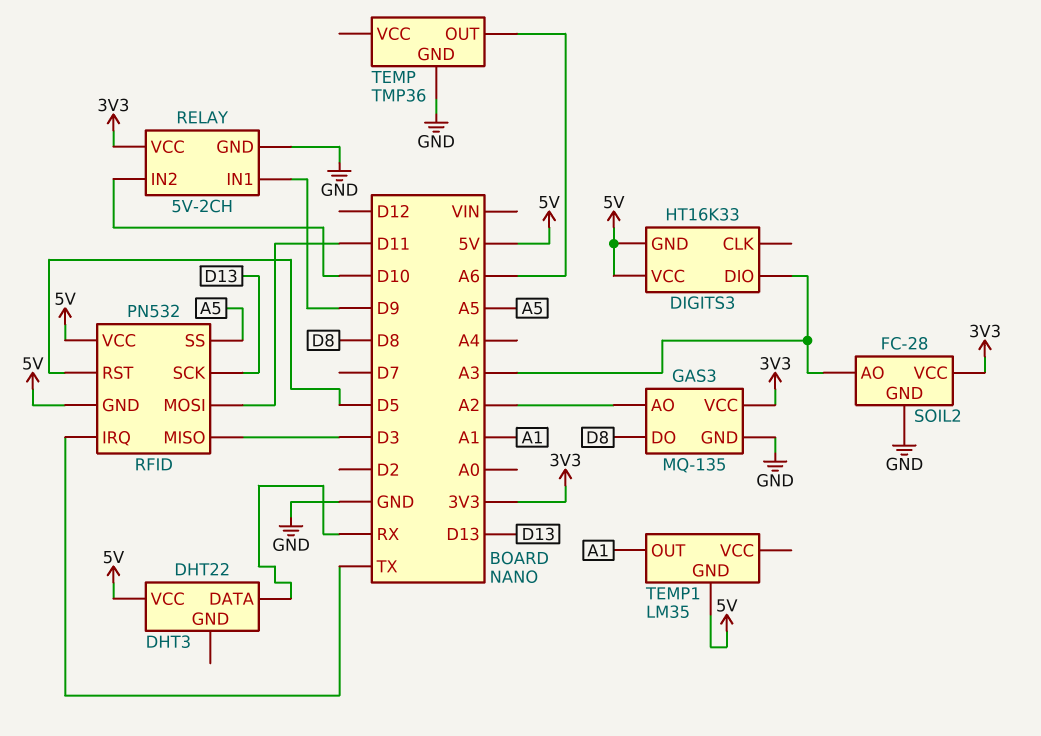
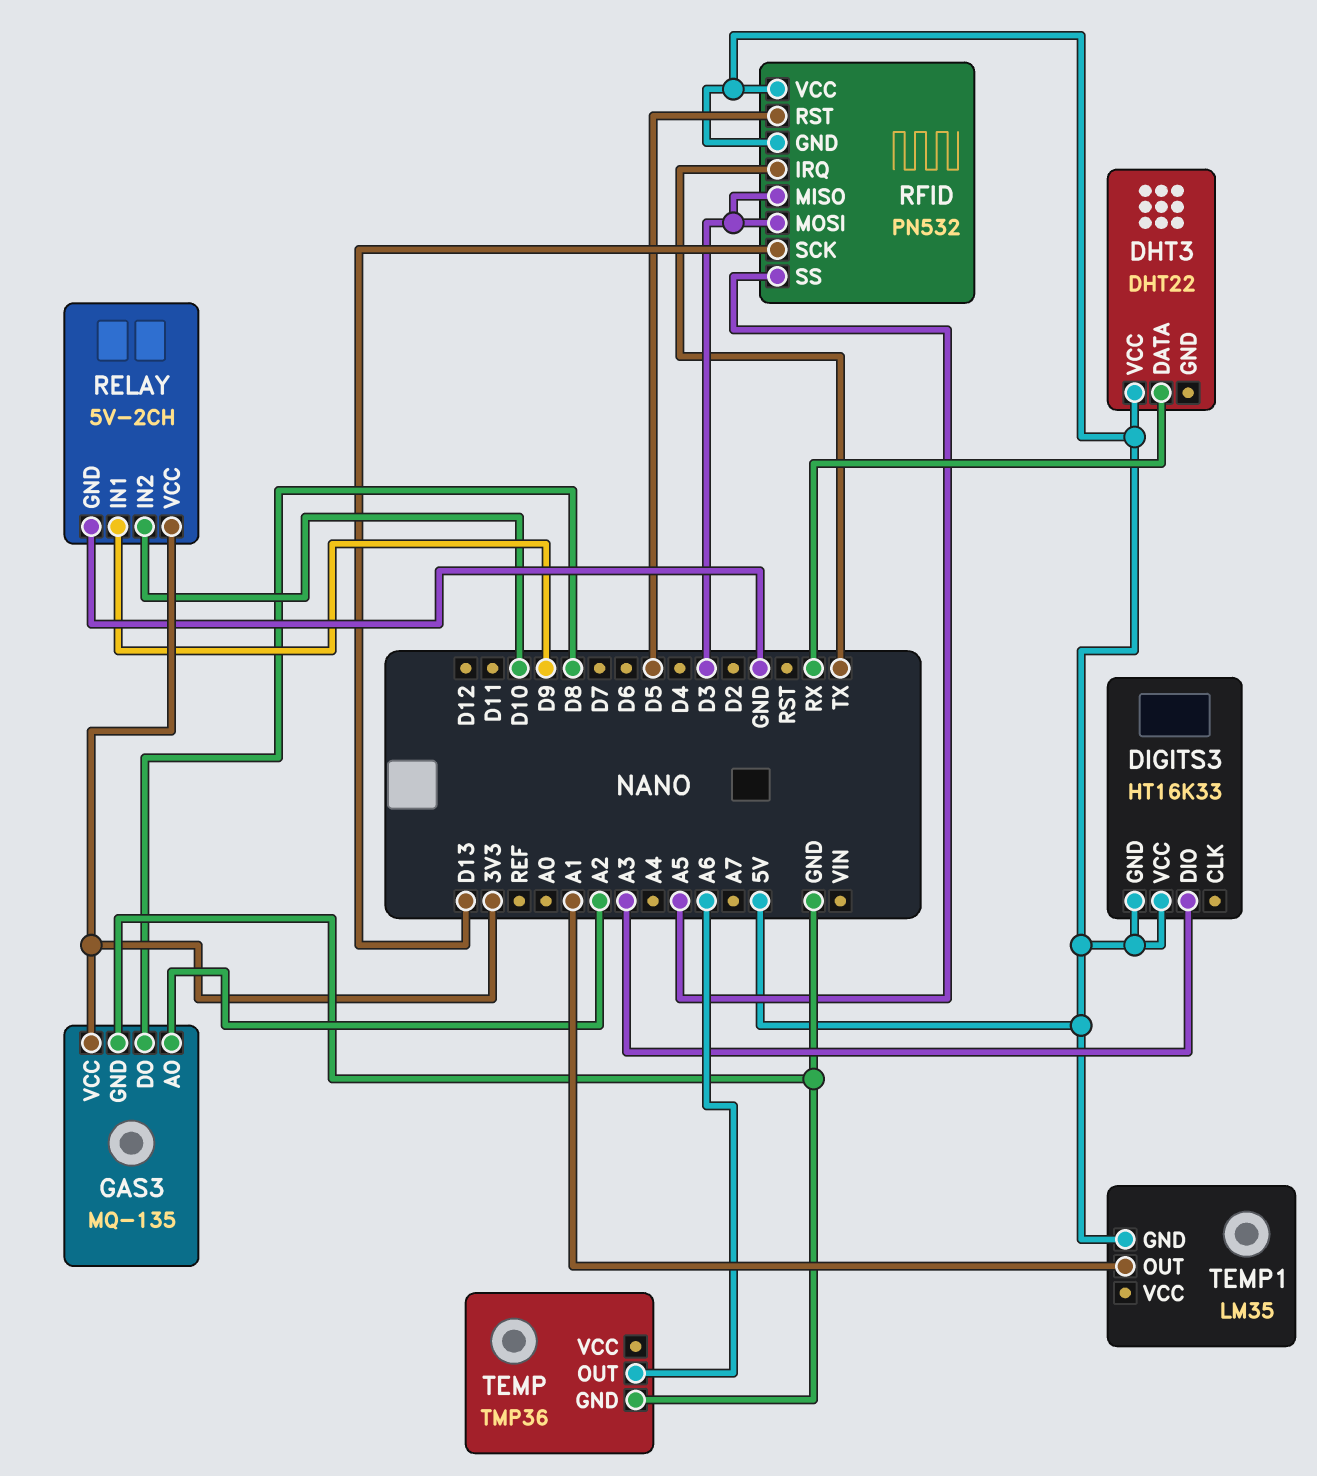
RFID pin MOSI: D11 -> D3
SOIL2: FC-28 -> none
SOIL2 pin AO: A3 -> none
SOIL2 pin GND: GND -> none
SOIL2 pin VCC: 3V3 -> none

